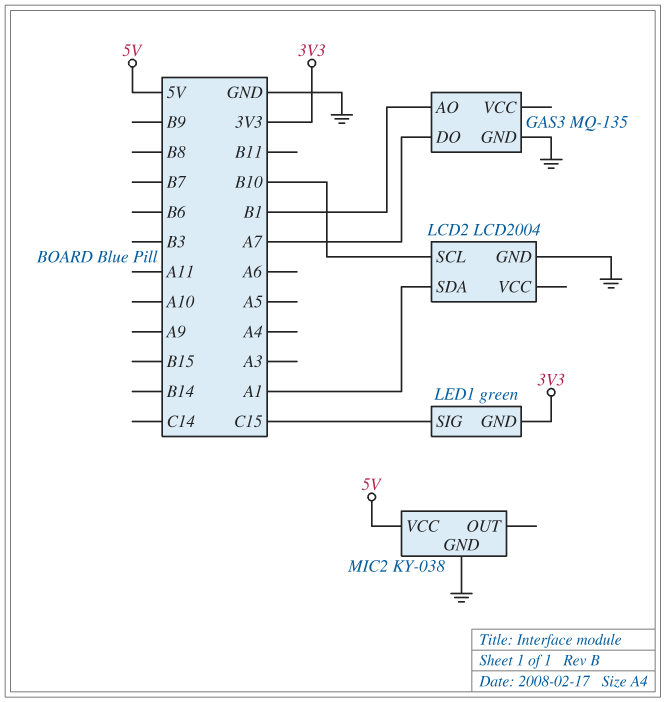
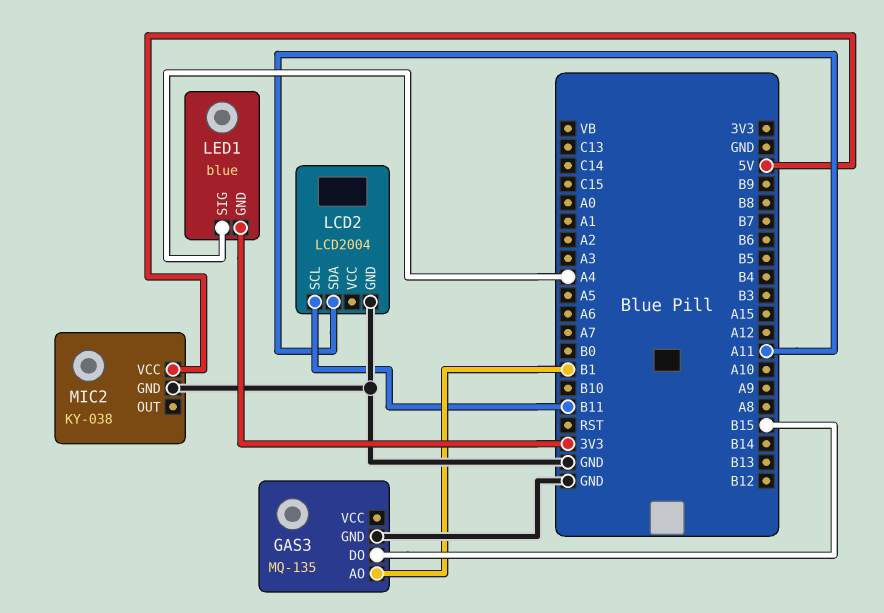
GAS3 pin DO: A7 -> B15
LCD2 pin SCL: B10 -> B11
LCD2 pin SDA: A1 -> A11
LED1: green -> blue
LED1 pin SIG: C15 -> A4

